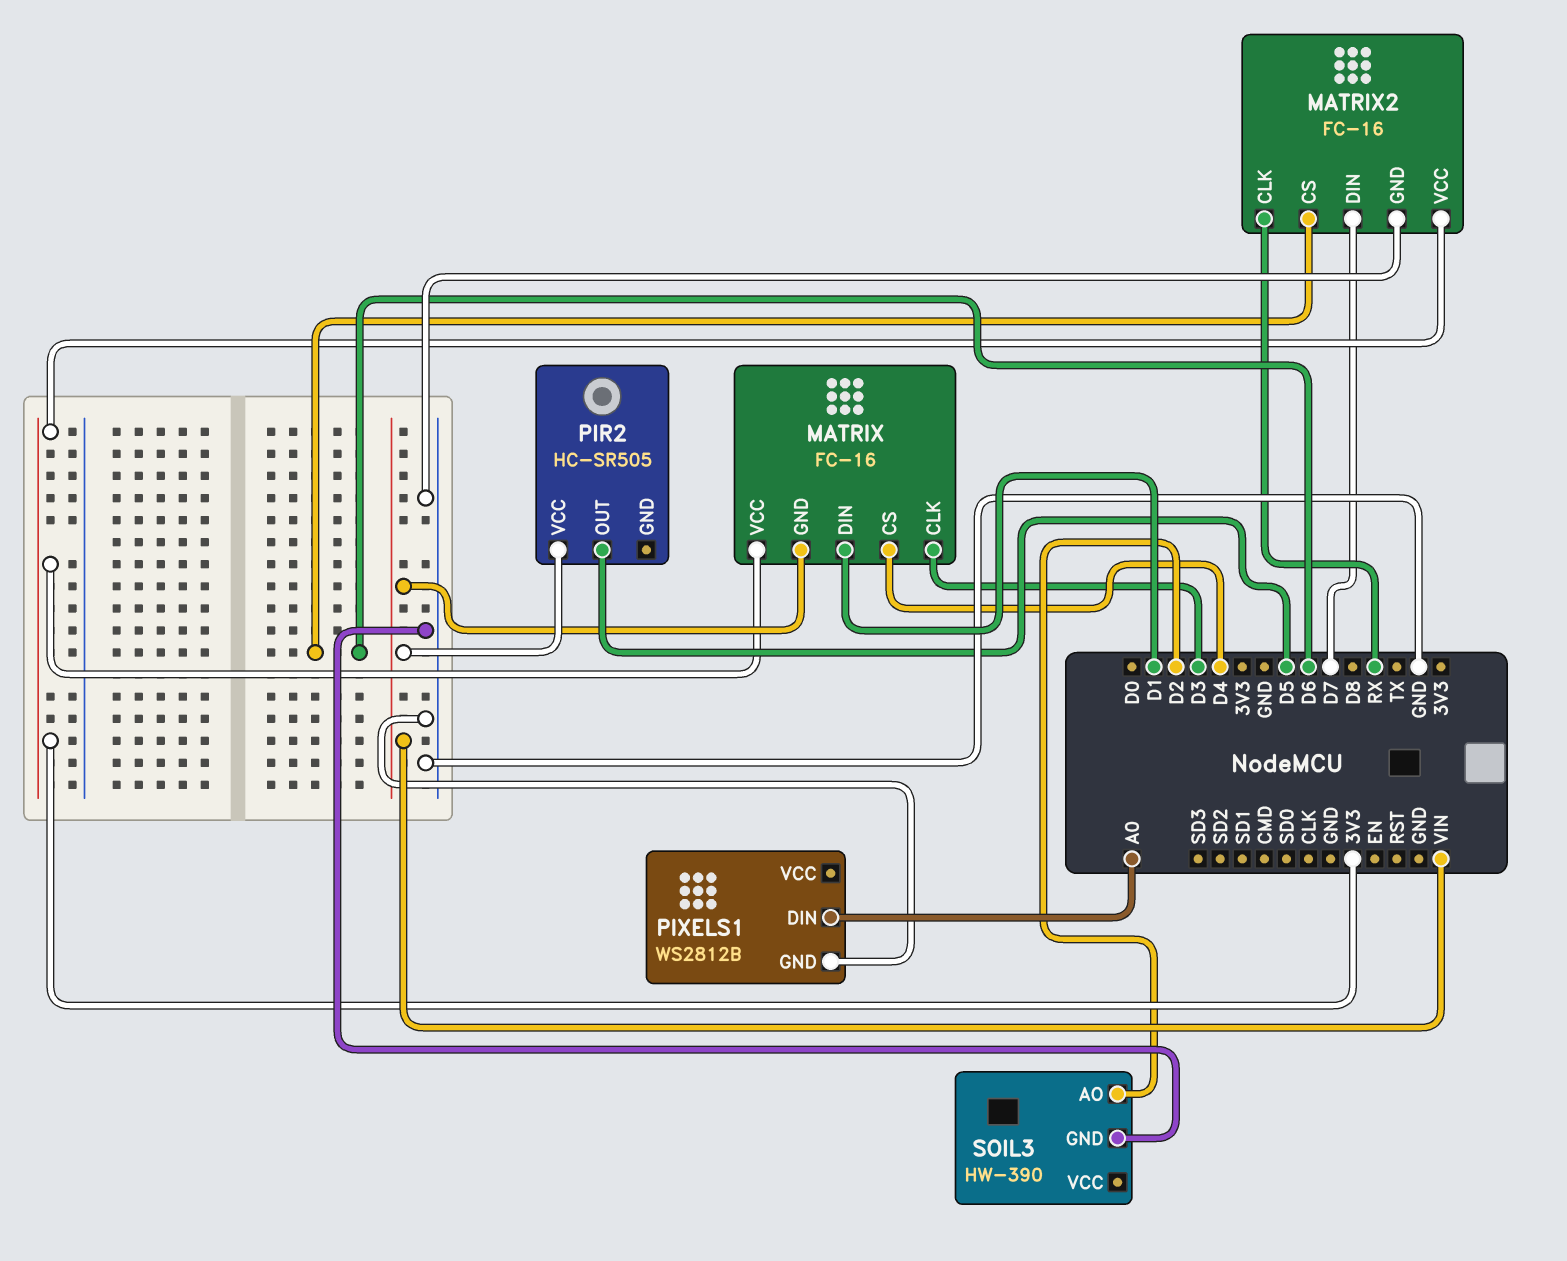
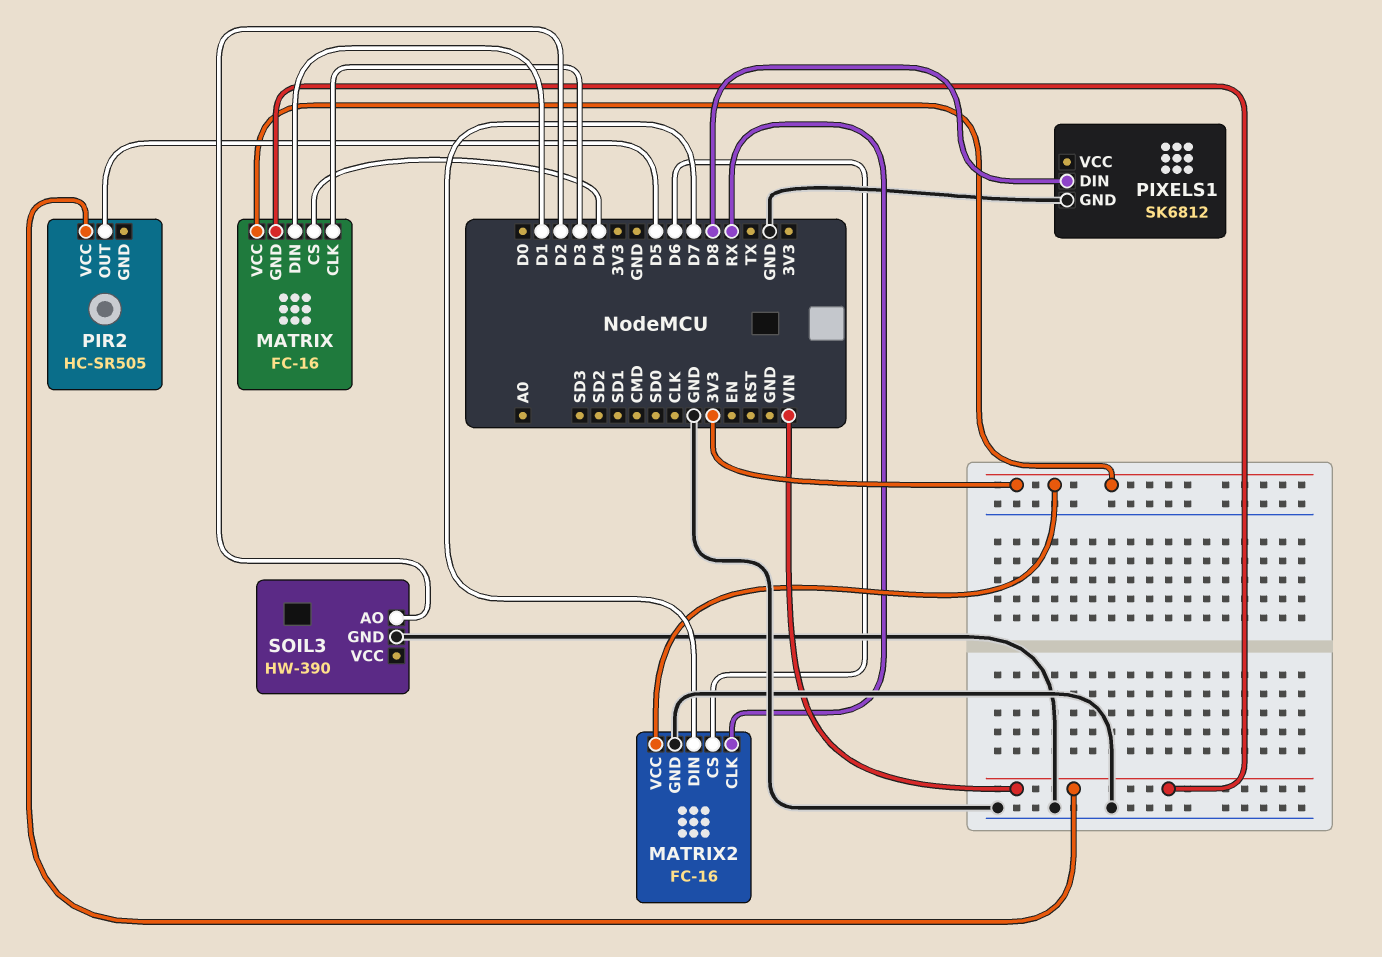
PIXELS1: WS2812B -> SK6812
PIXELS1 pin DIN: A0 -> D8

